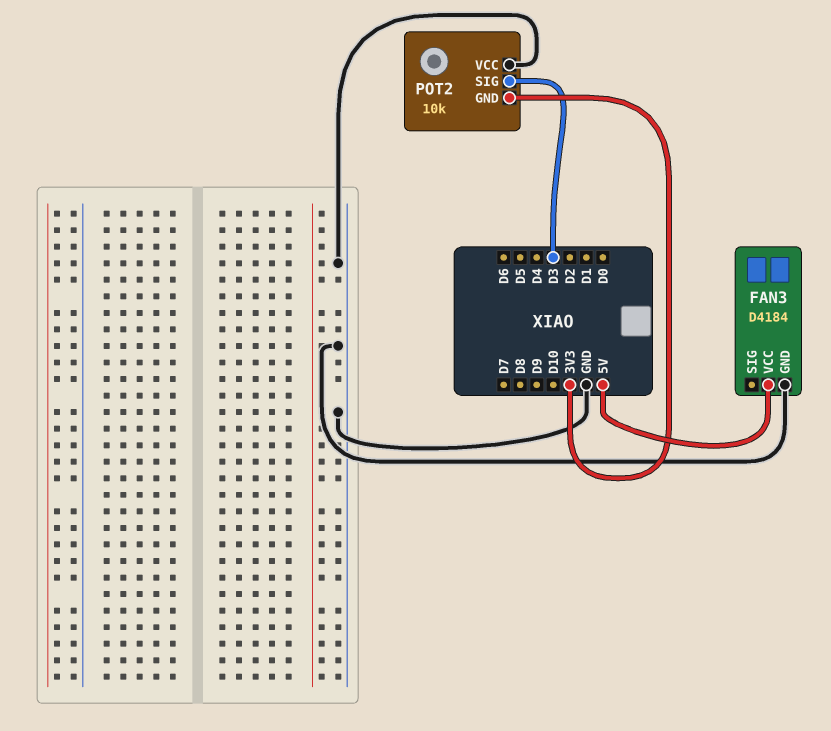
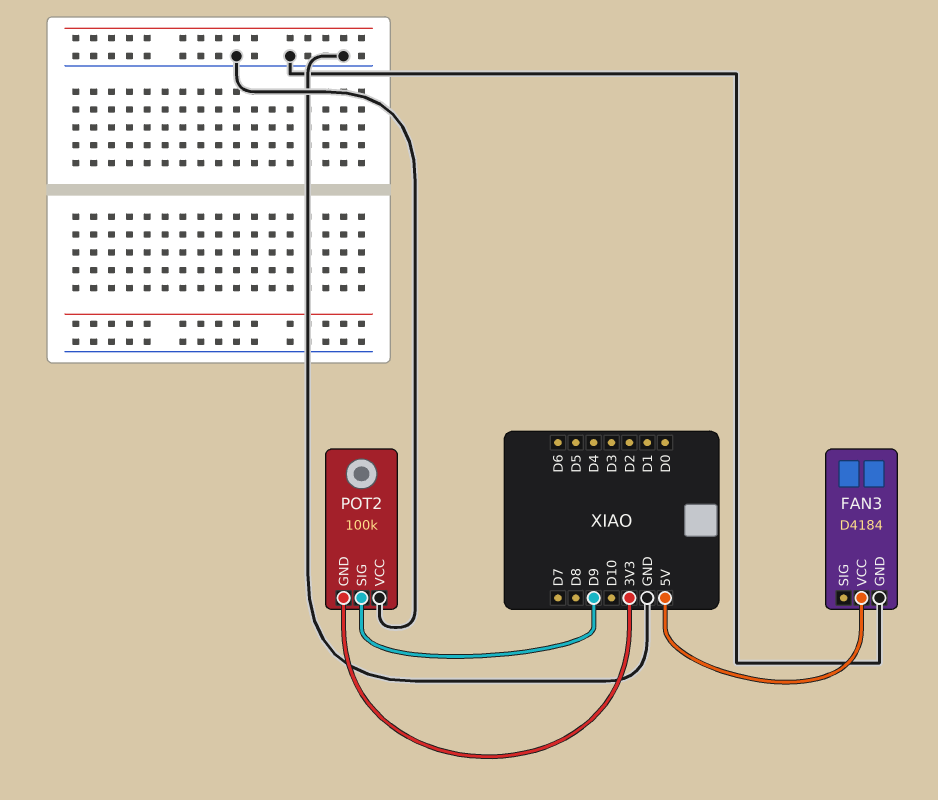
POT2: 10k -> 100k
POT2 pin SIG: D3 -> D9

